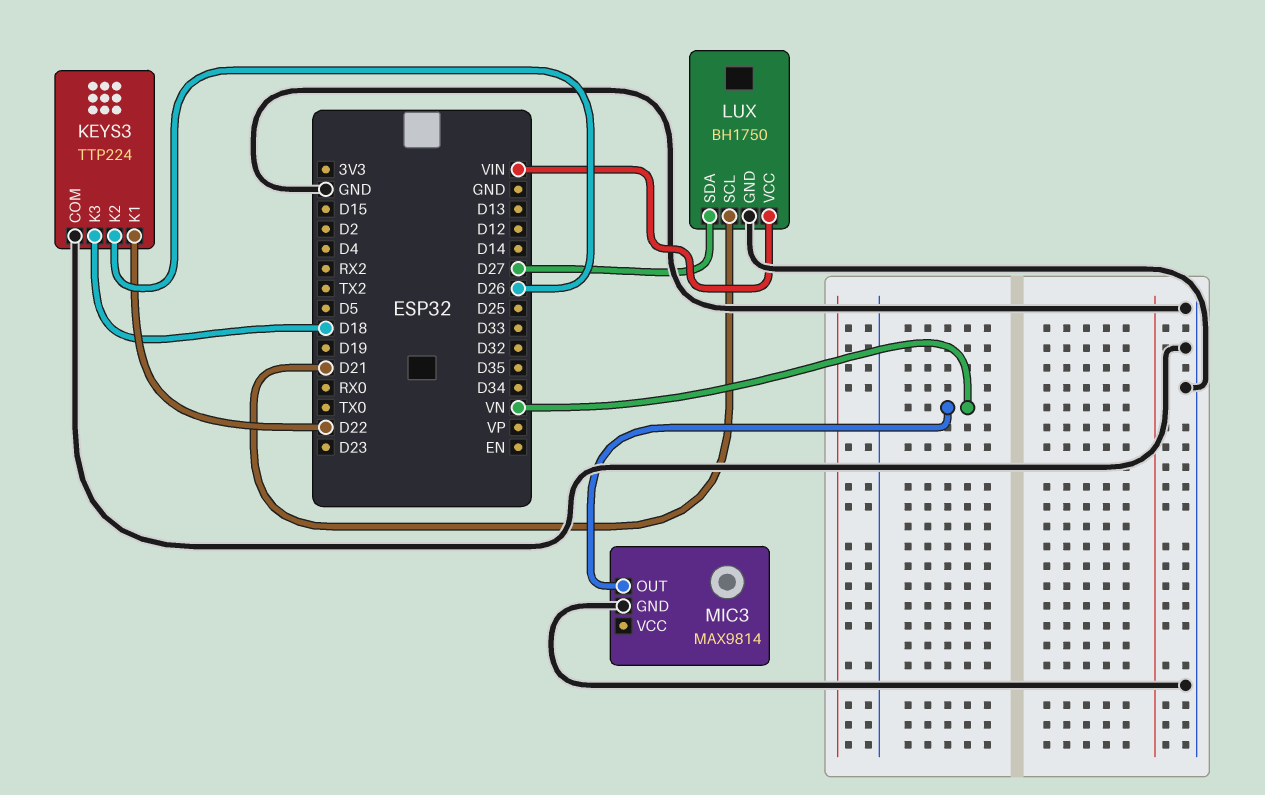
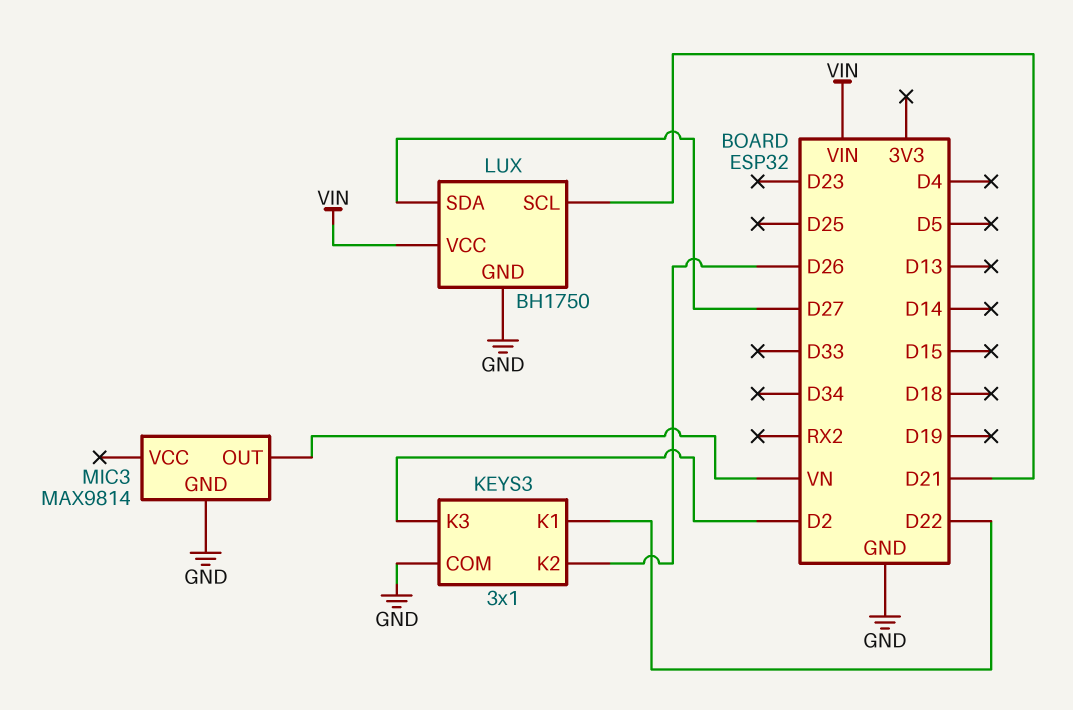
KEYS3: TTP224 -> 3x1
KEYS3 pin K3: D18 -> D2

